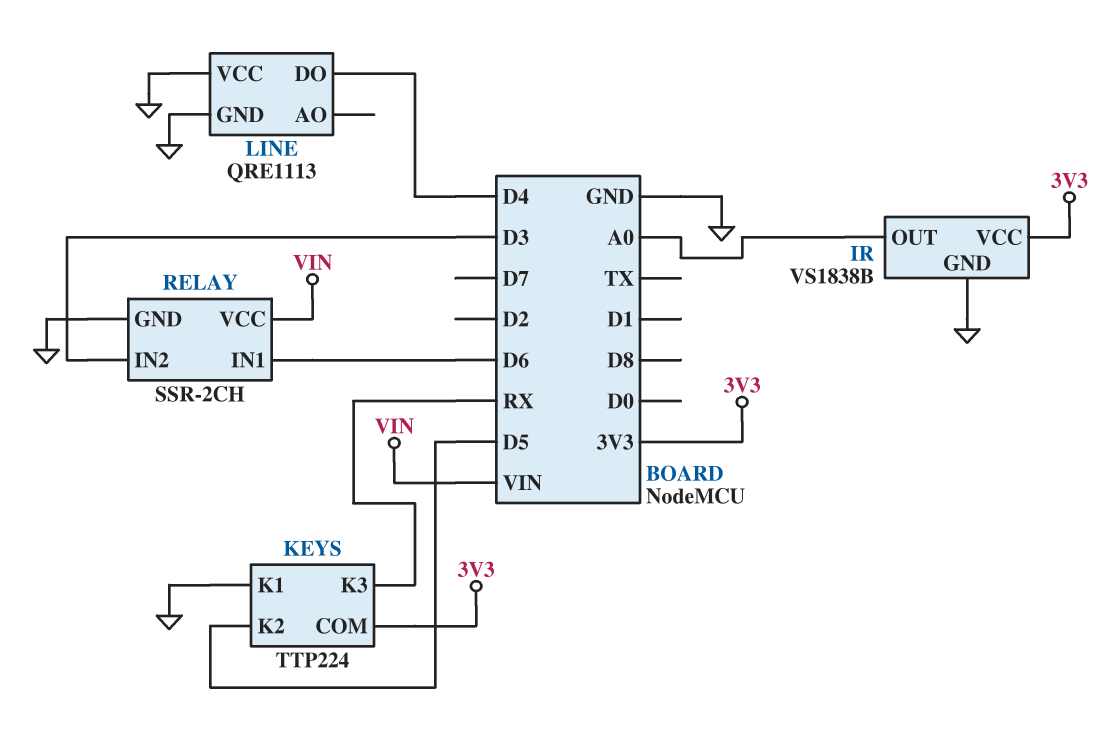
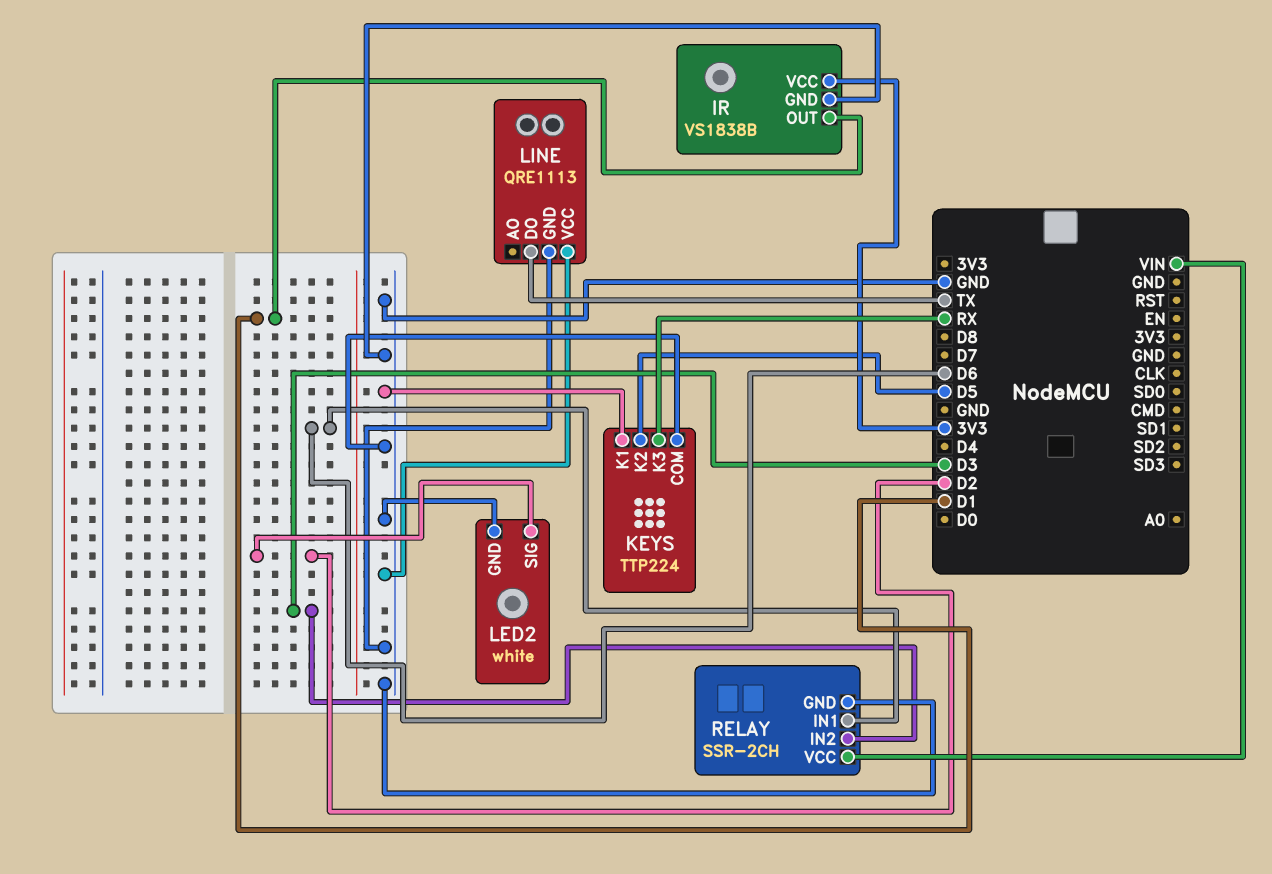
IR pin OUT: A0 -> D1
KEYS pin COM: 3V3 -> GND
LED2: none -> white
LED2 pin GND: none -> GND
LED2 pin SIG: none -> D2
LINE pin DO: D4 -> TX

